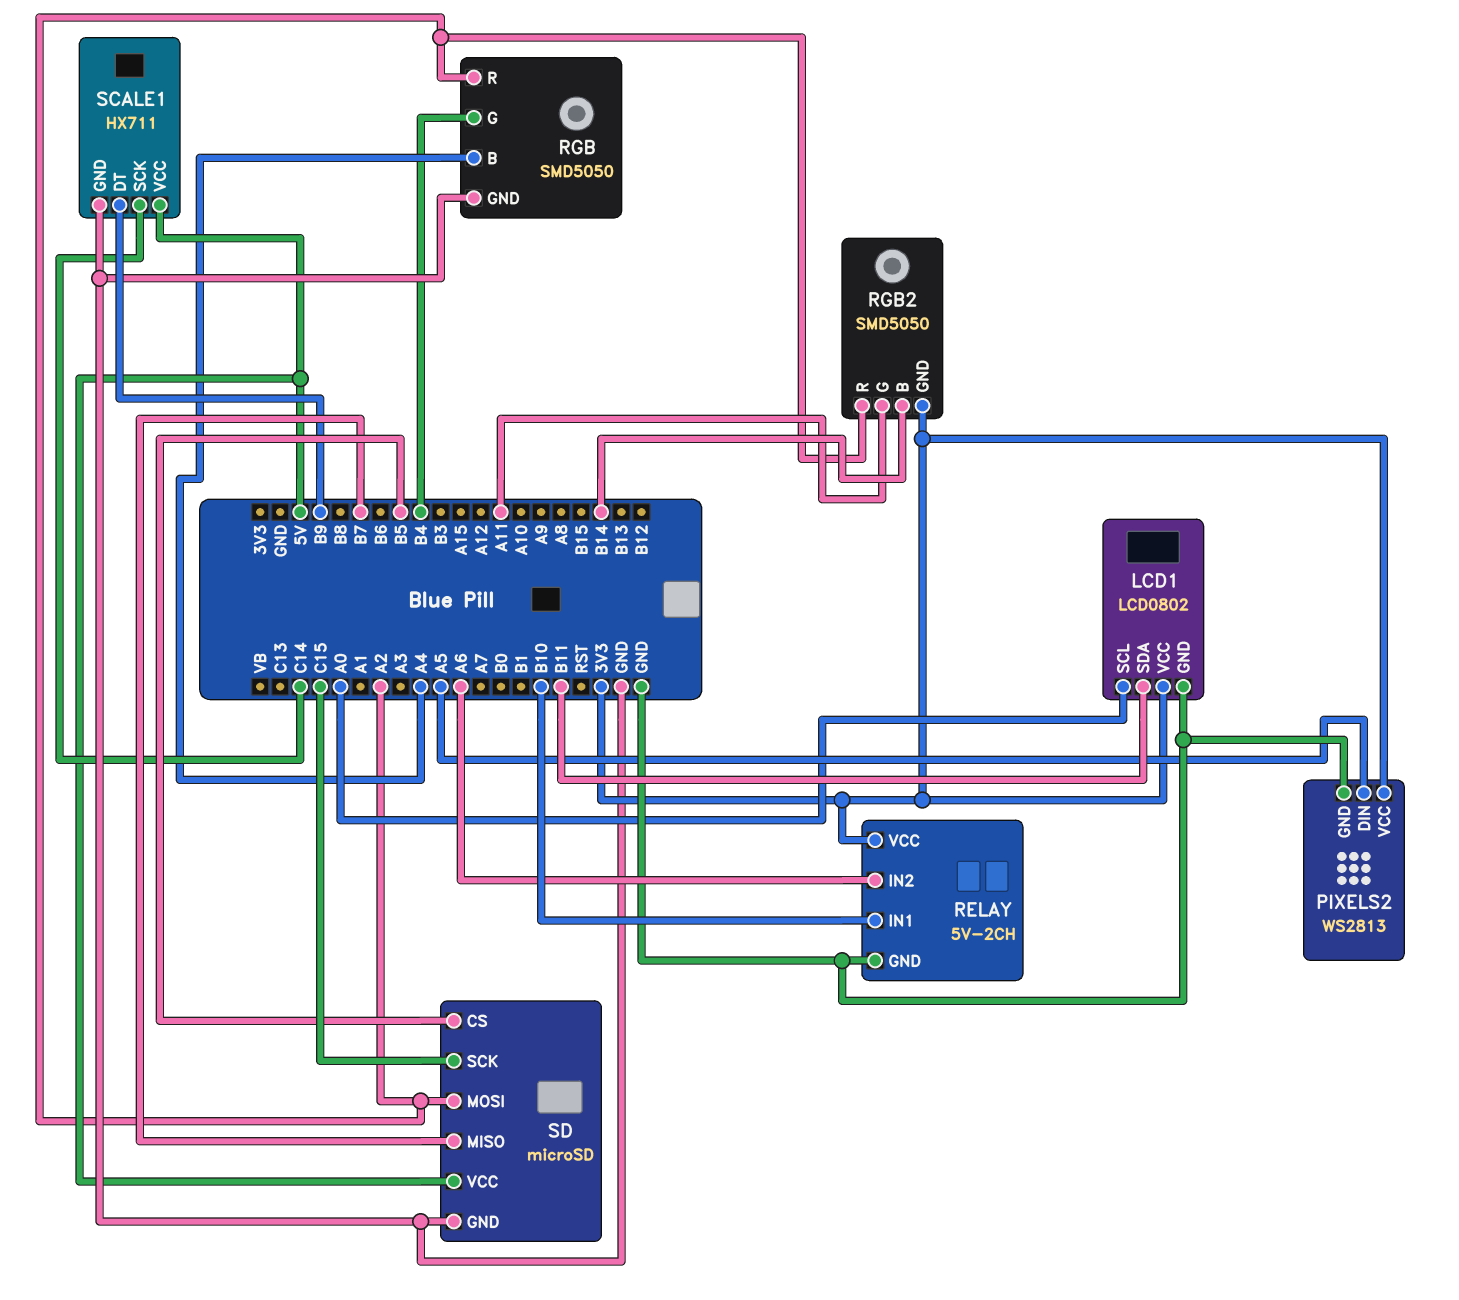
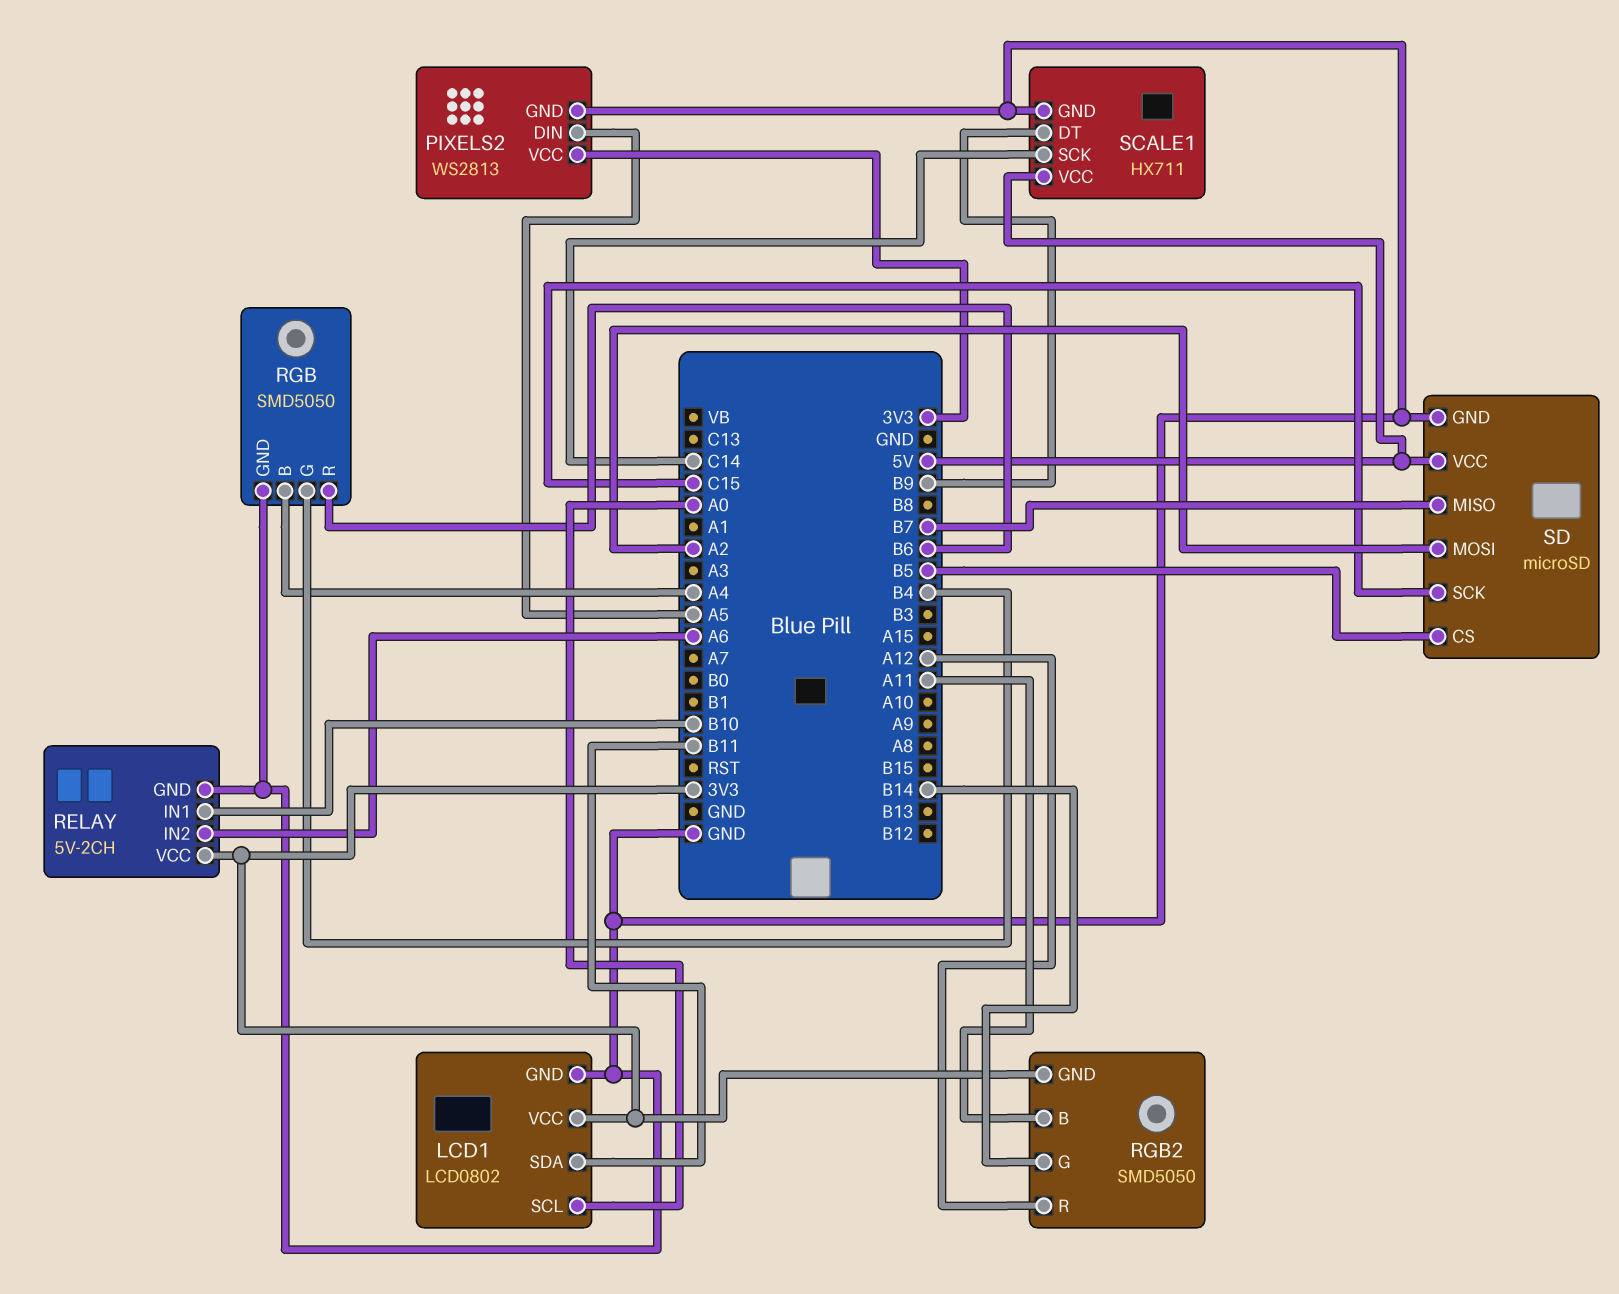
RGB pin R: A2 -> B6
RGB2 pin B: B14 -> A11
RGB2 pin G: A11 -> B14
RGB2 pin R: A2 -> A12

